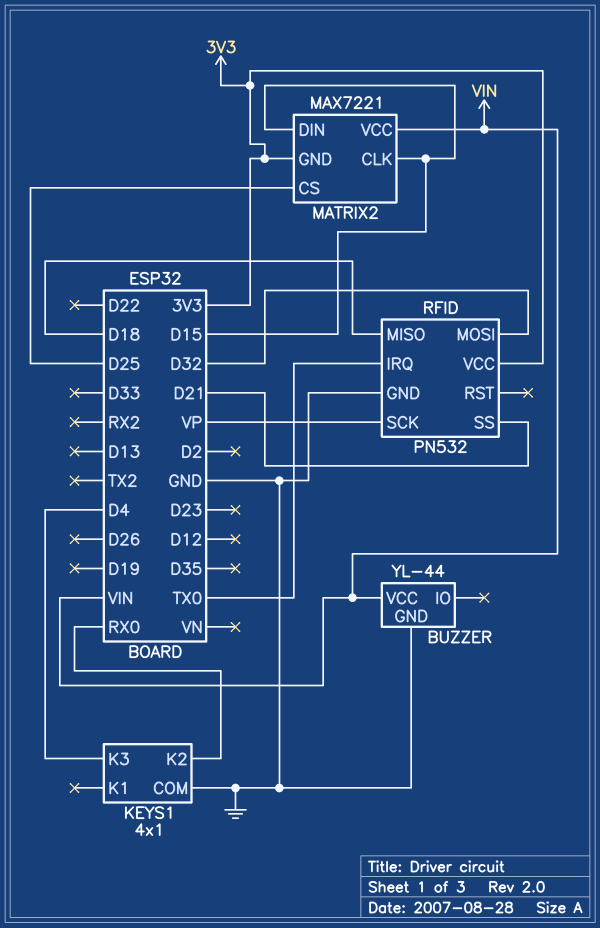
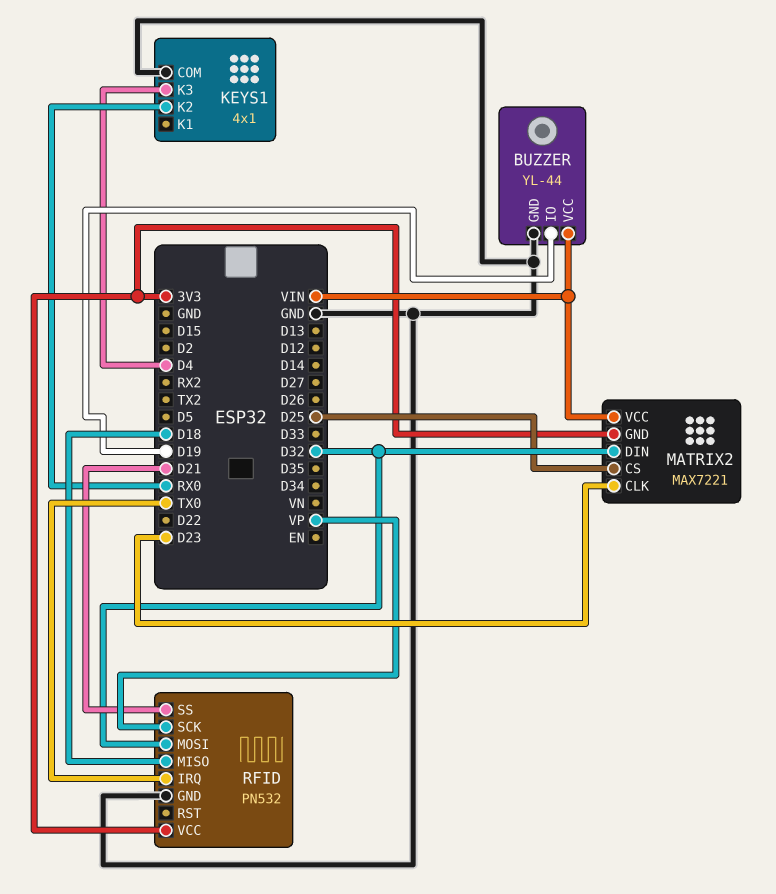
BUZZER pin IO: none -> D19
MATRIX2 pin CLK: D15 -> D23
MATRIX2 pin DIN: D15 -> D32

